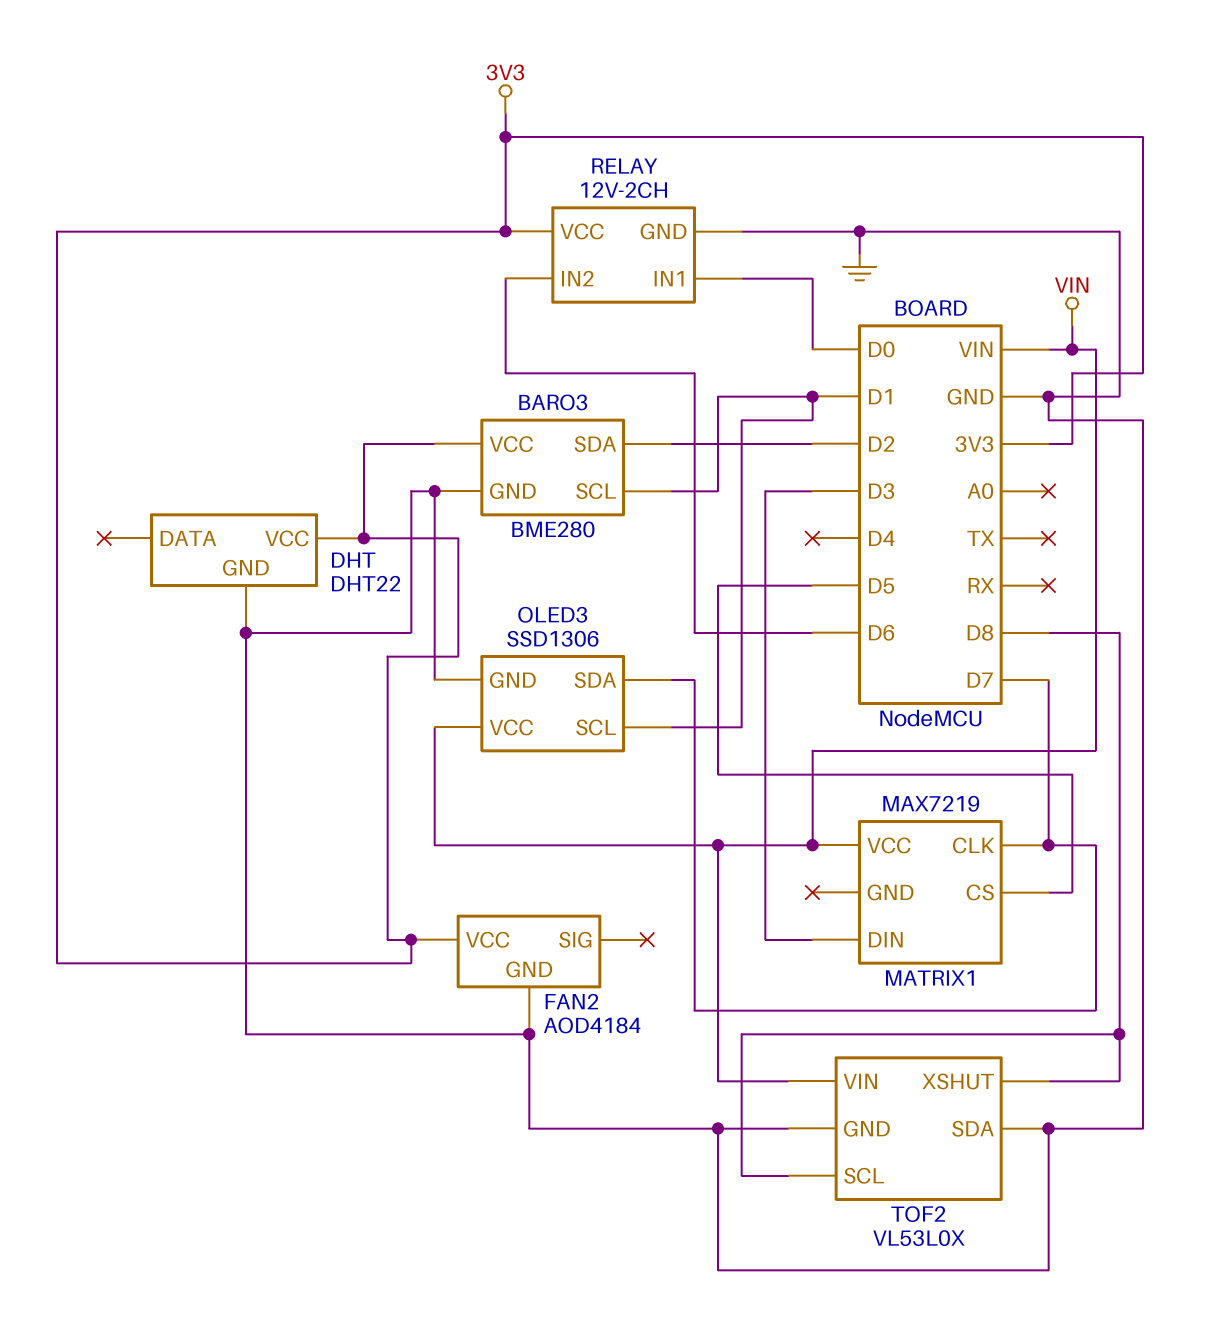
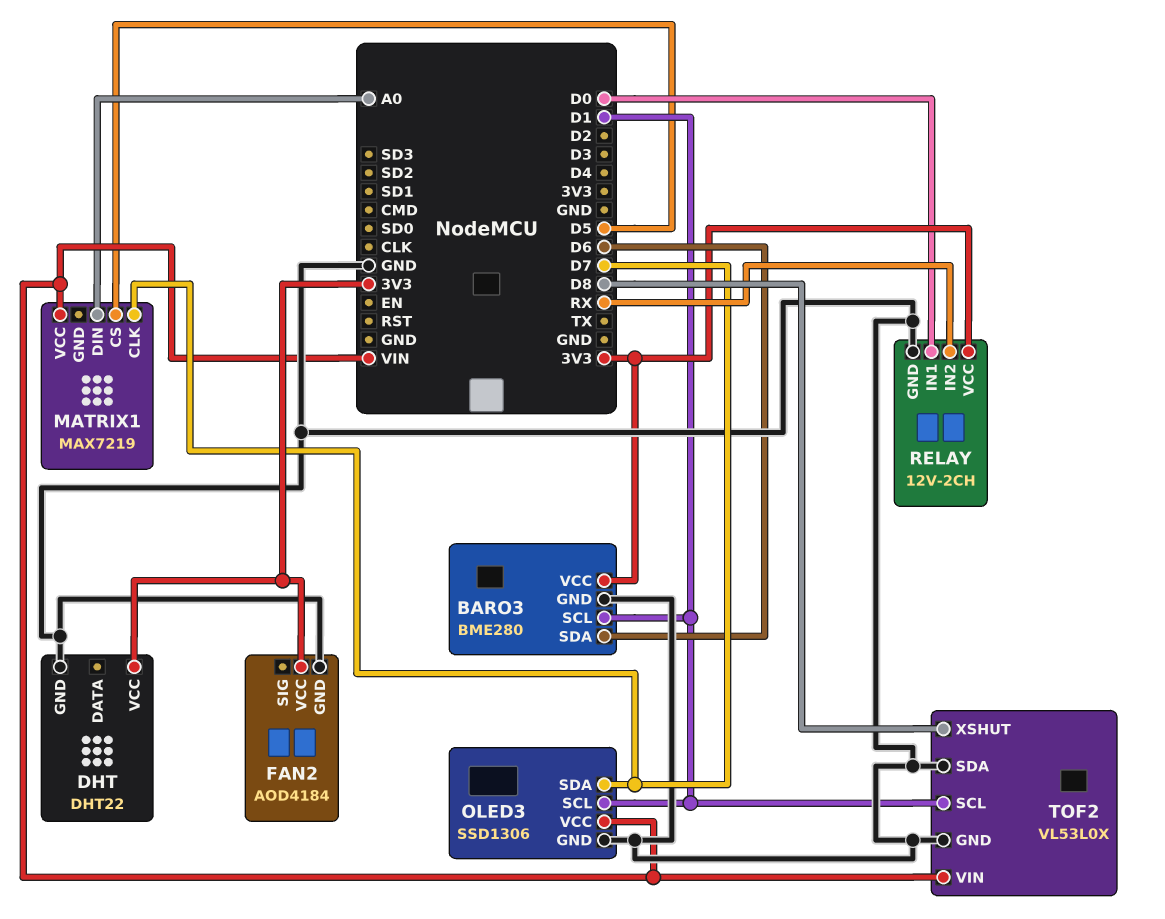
BARO3 pin SDA: D2 -> D6
MATRIX1 pin DIN: D3 -> A0
RELAY pin IN2: D6 -> RX
TOF2 pin SCL: D8 -> D1

